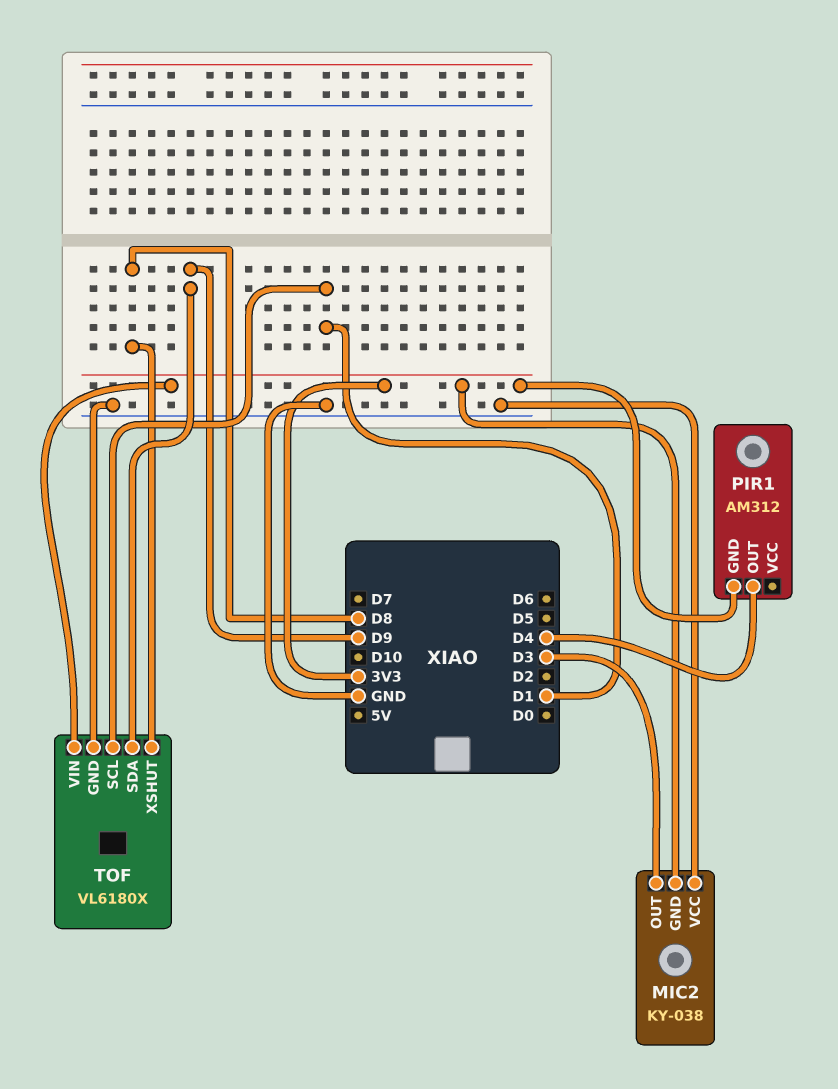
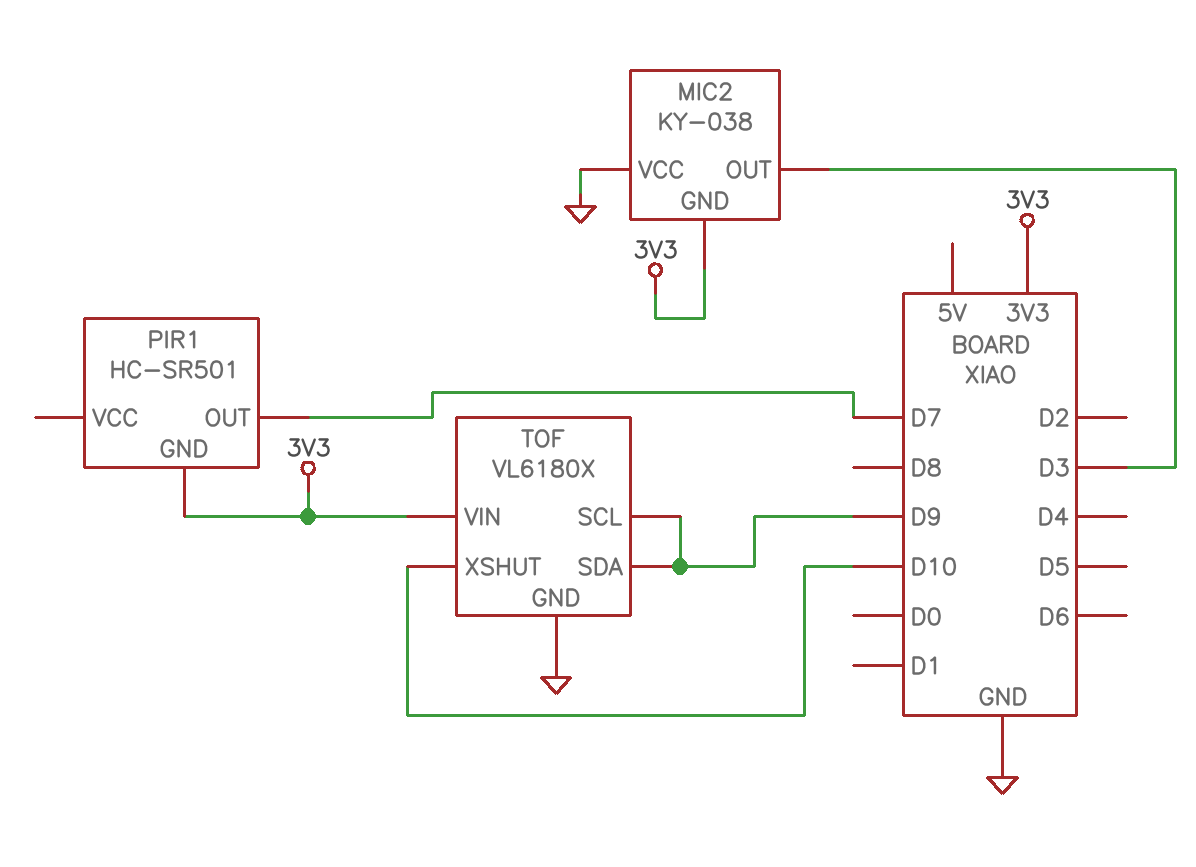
PIR1: AM312 -> HC-SR501
PIR1 pin OUT: D4 -> D7
TOF pin SCL: D1 -> D9
TOF pin XSHUT: D8 -> D10

